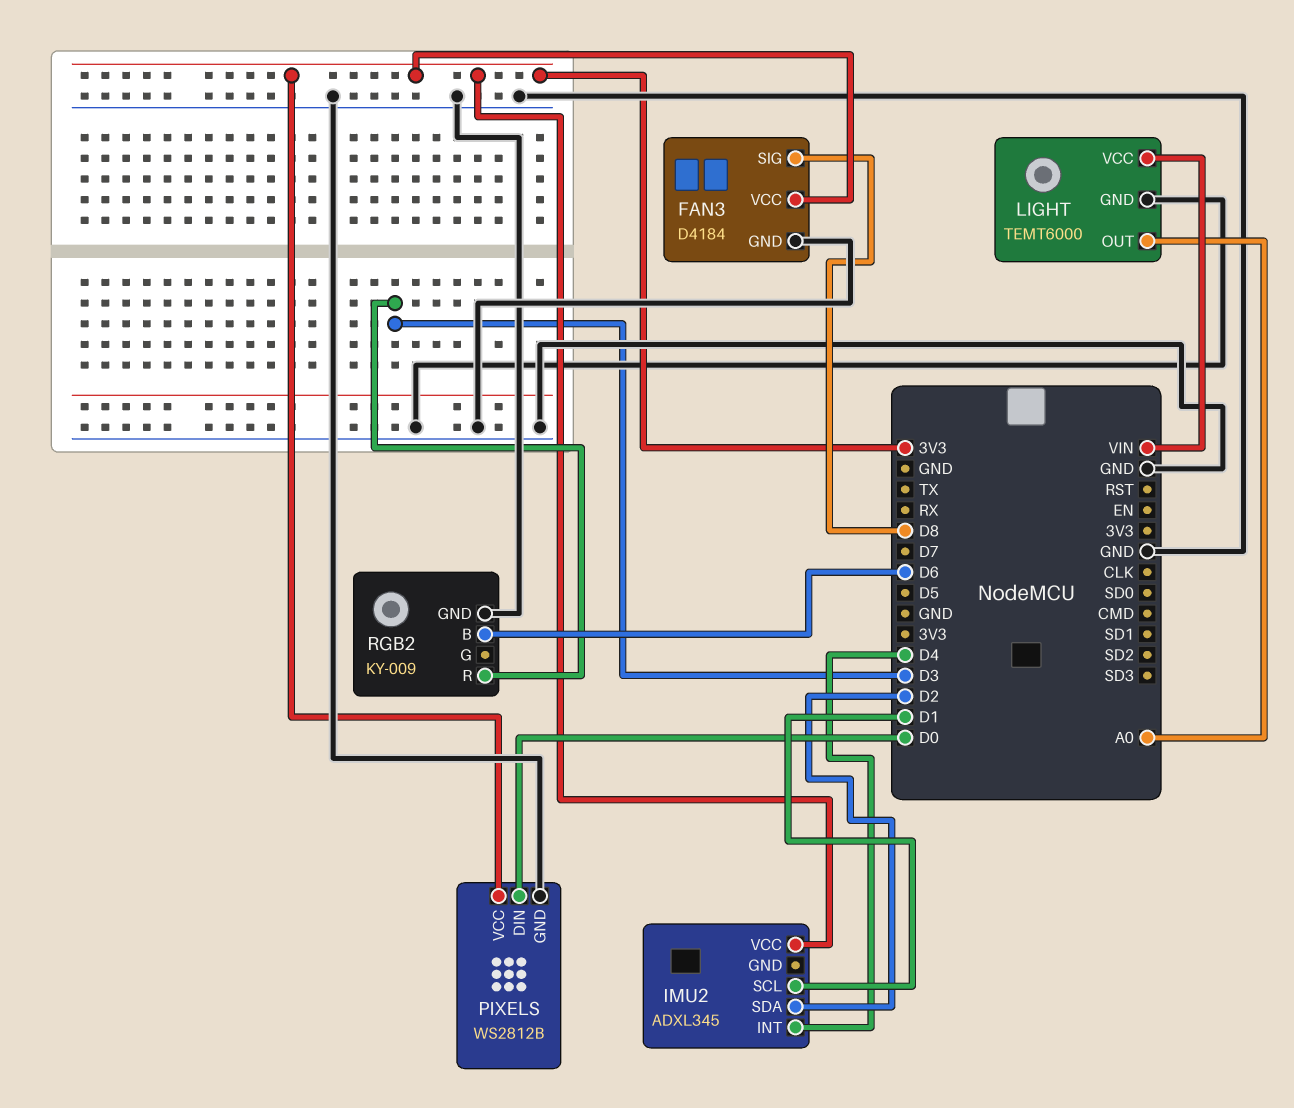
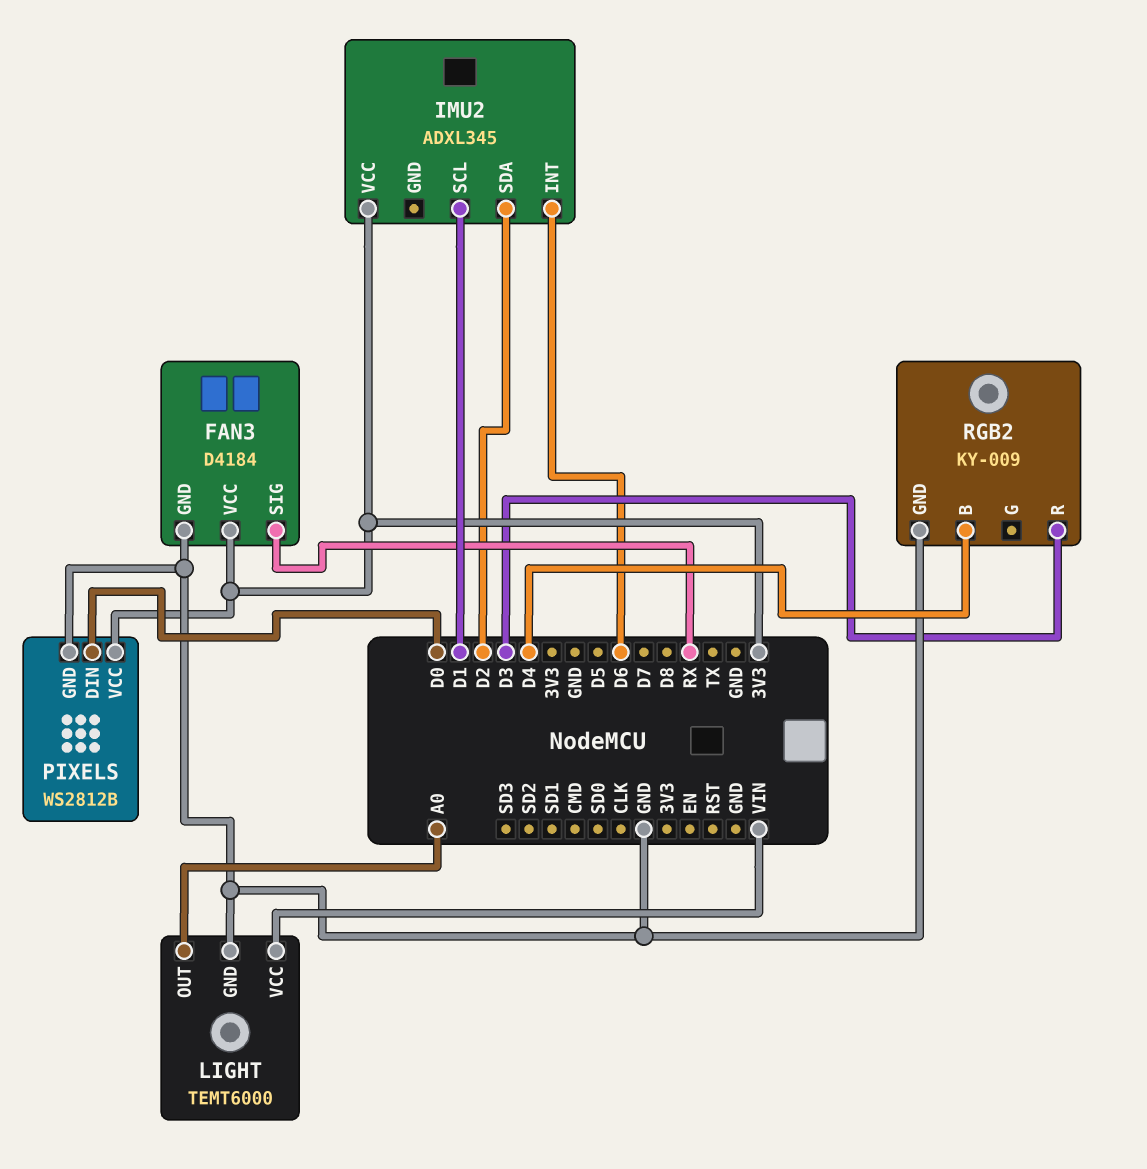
FAN3 pin SIG: D8 -> RX
IMU2 pin INT: D4 -> D6
RGB2 pin B: D6 -> D4

